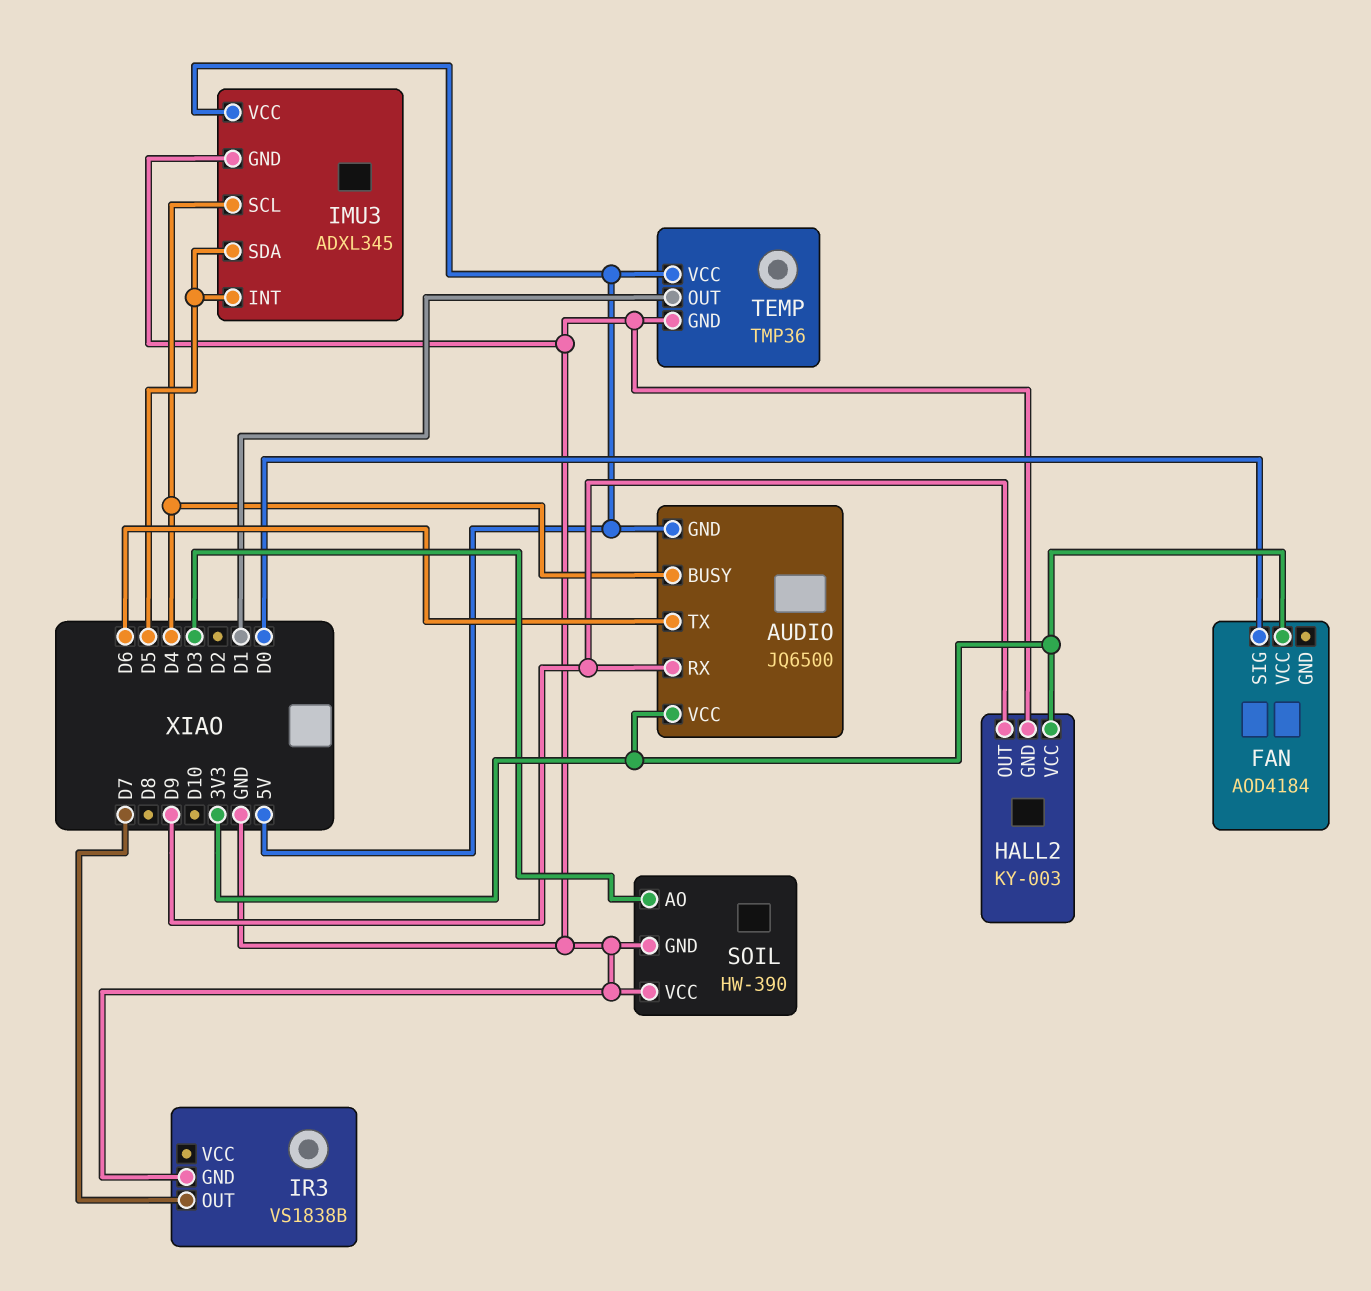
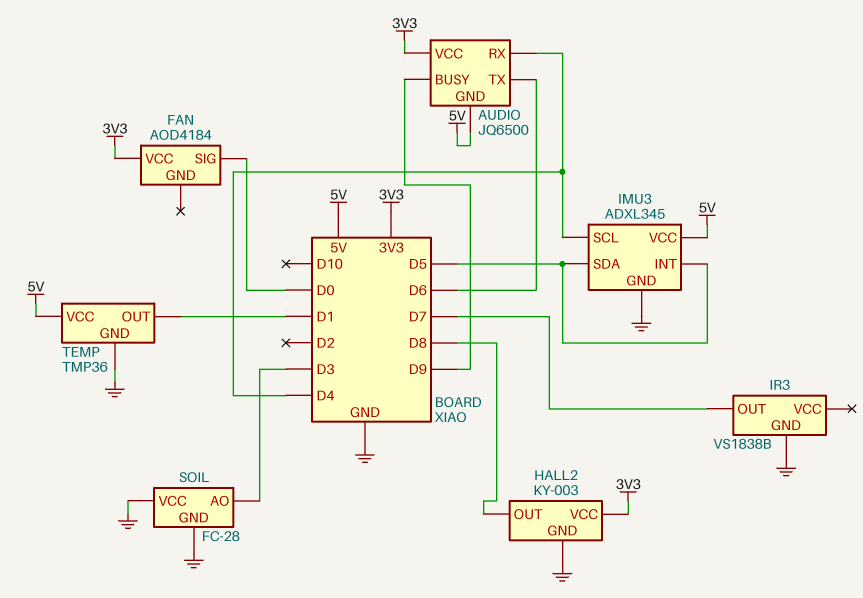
AUDIO pin BUSY: D4 -> D9
AUDIO pin RX: D9 -> D4
HALL2 pin OUT: D9 -> D8
SOIL: HW-390 -> FC-28

